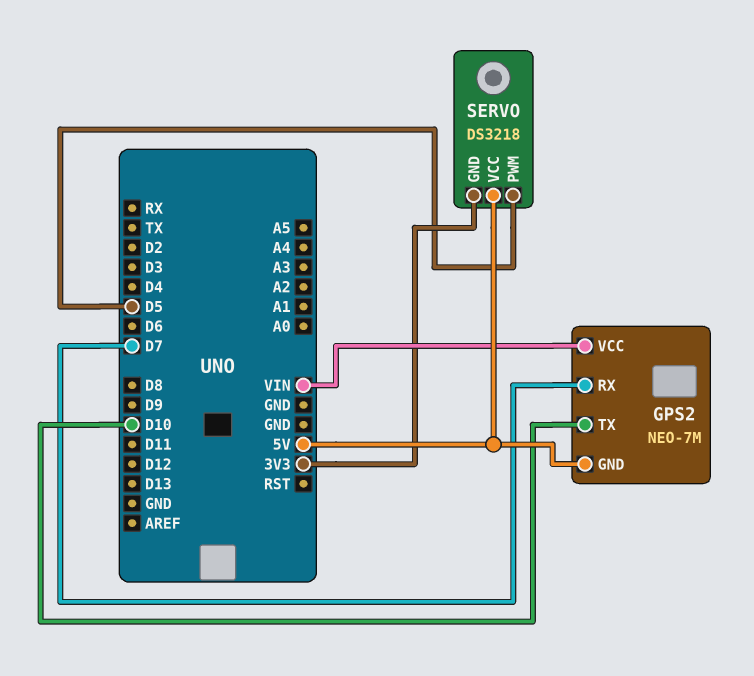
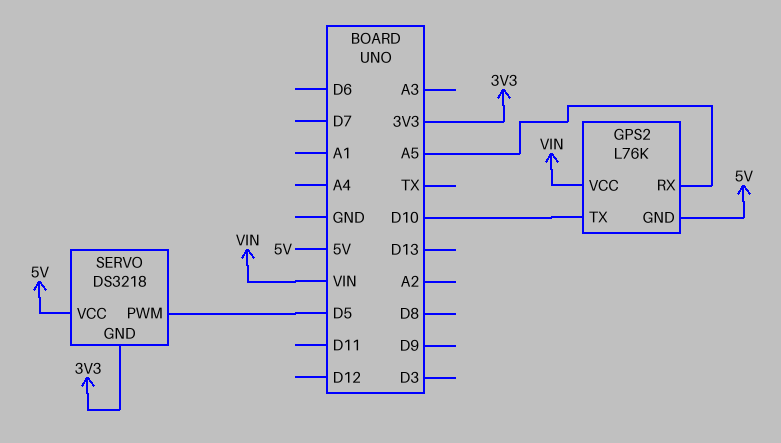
GPS2: NEO-7M -> L76K
GPS2 pin RX: D7 -> A5

